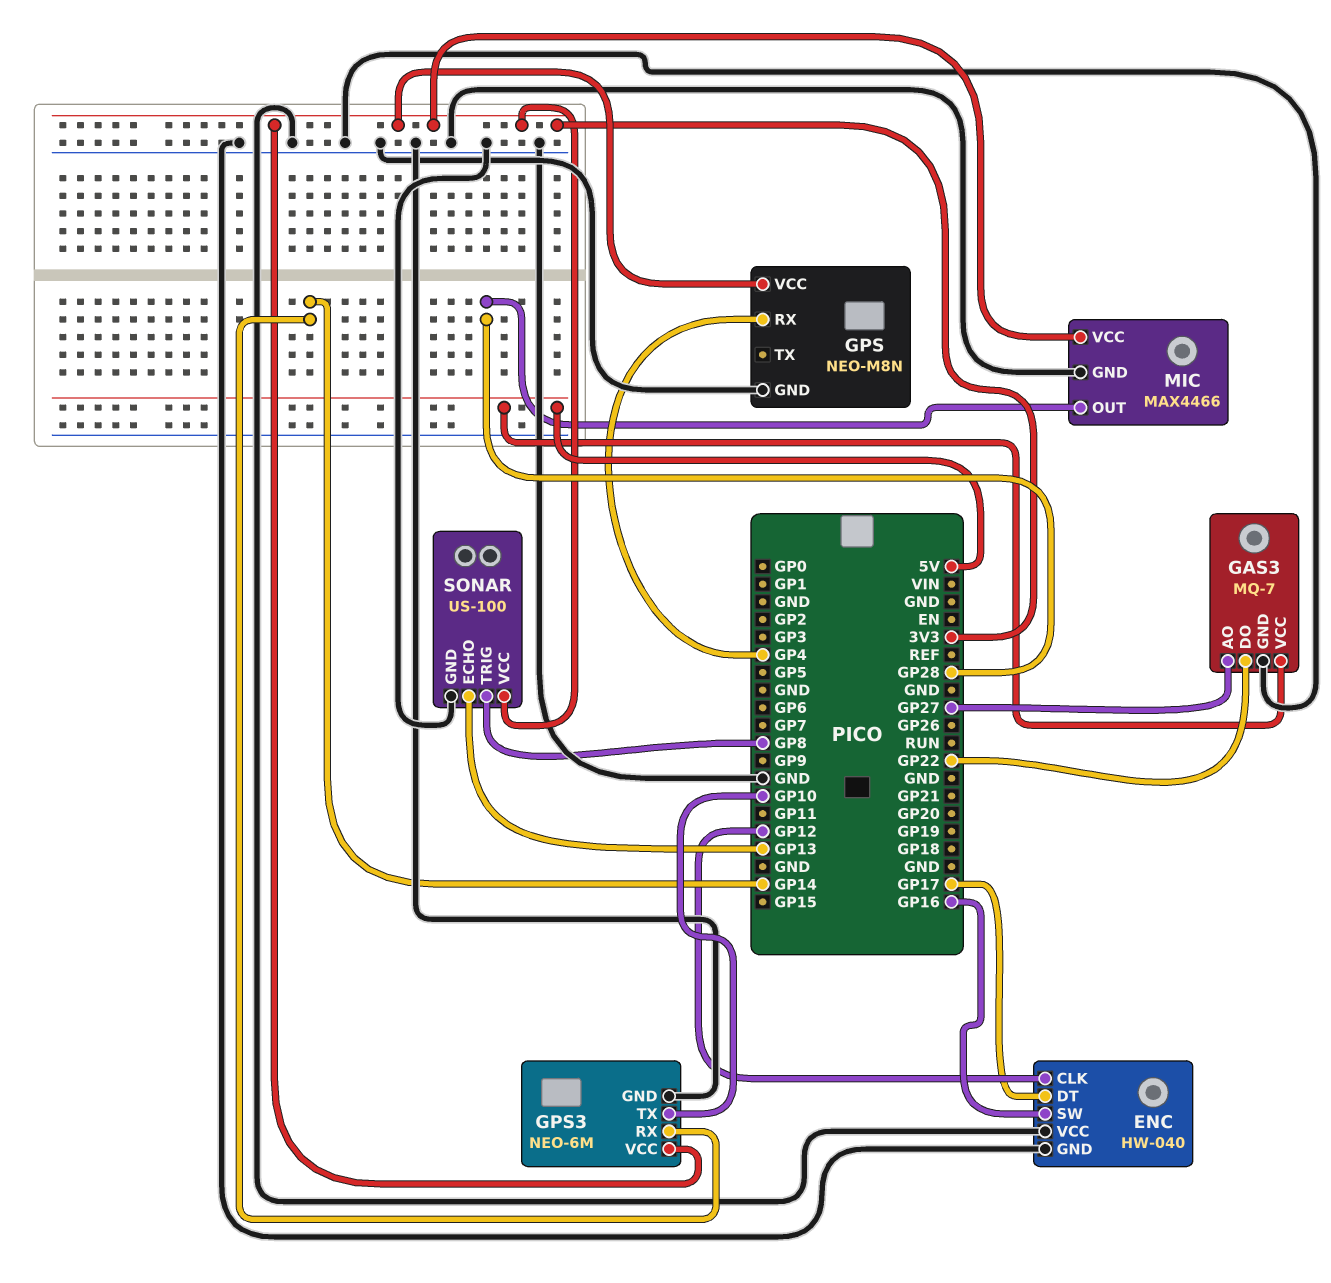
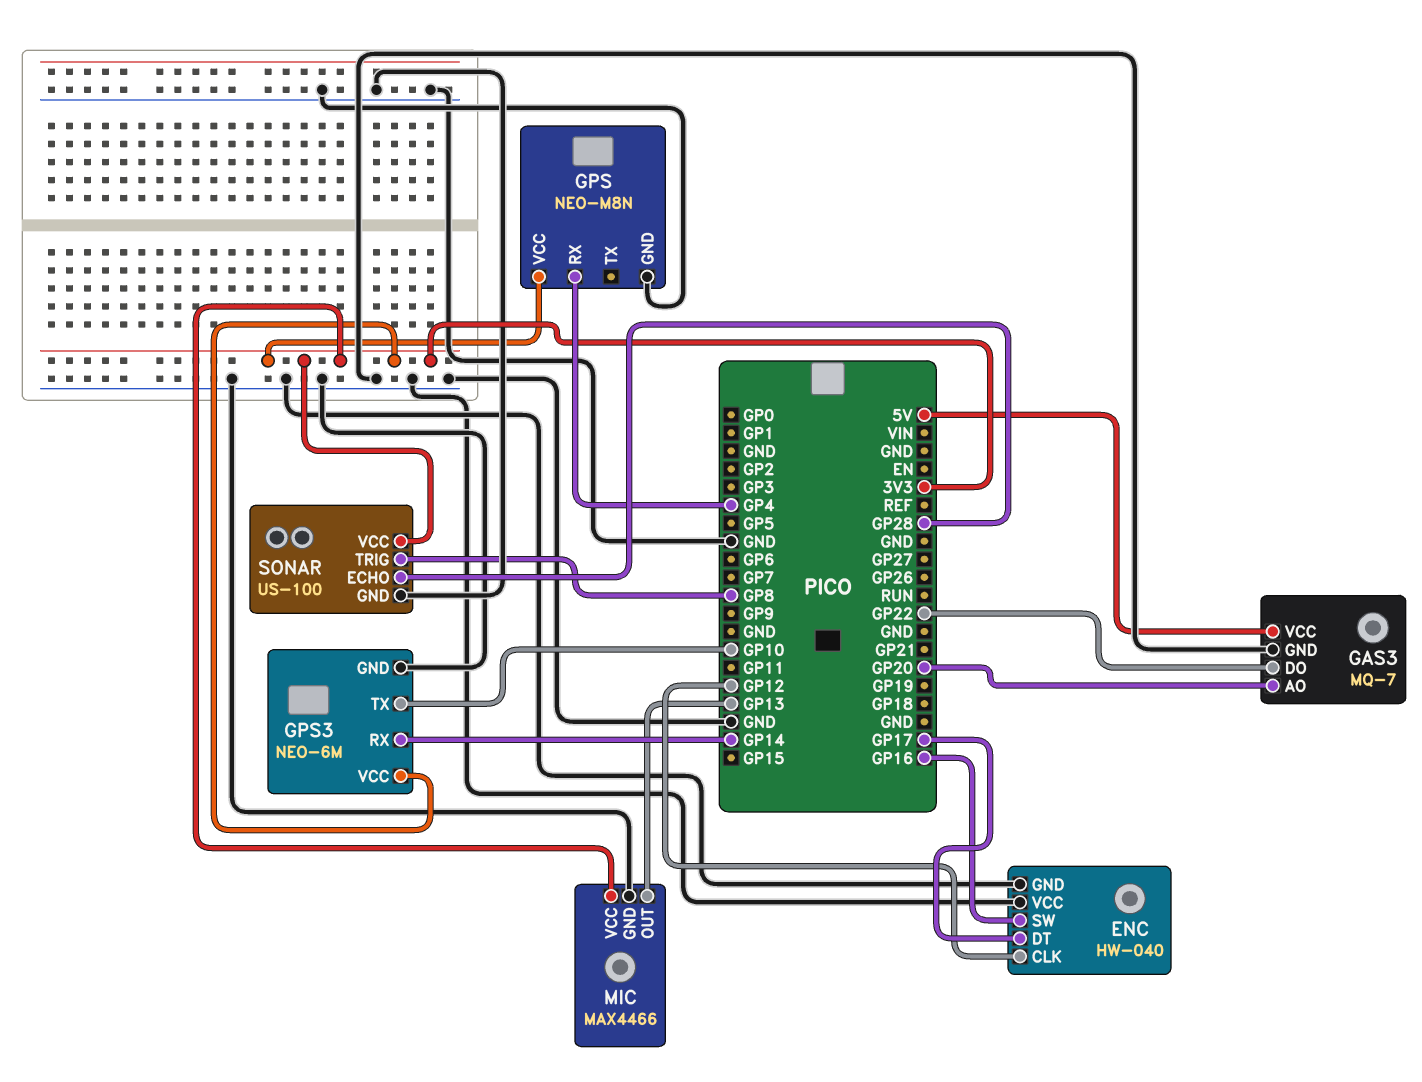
GAS3 pin AO: GP27 -> GP20
MIC pin OUT: GP28 -> GP13
SONAR pin ECHO: GP13 -> GP28

